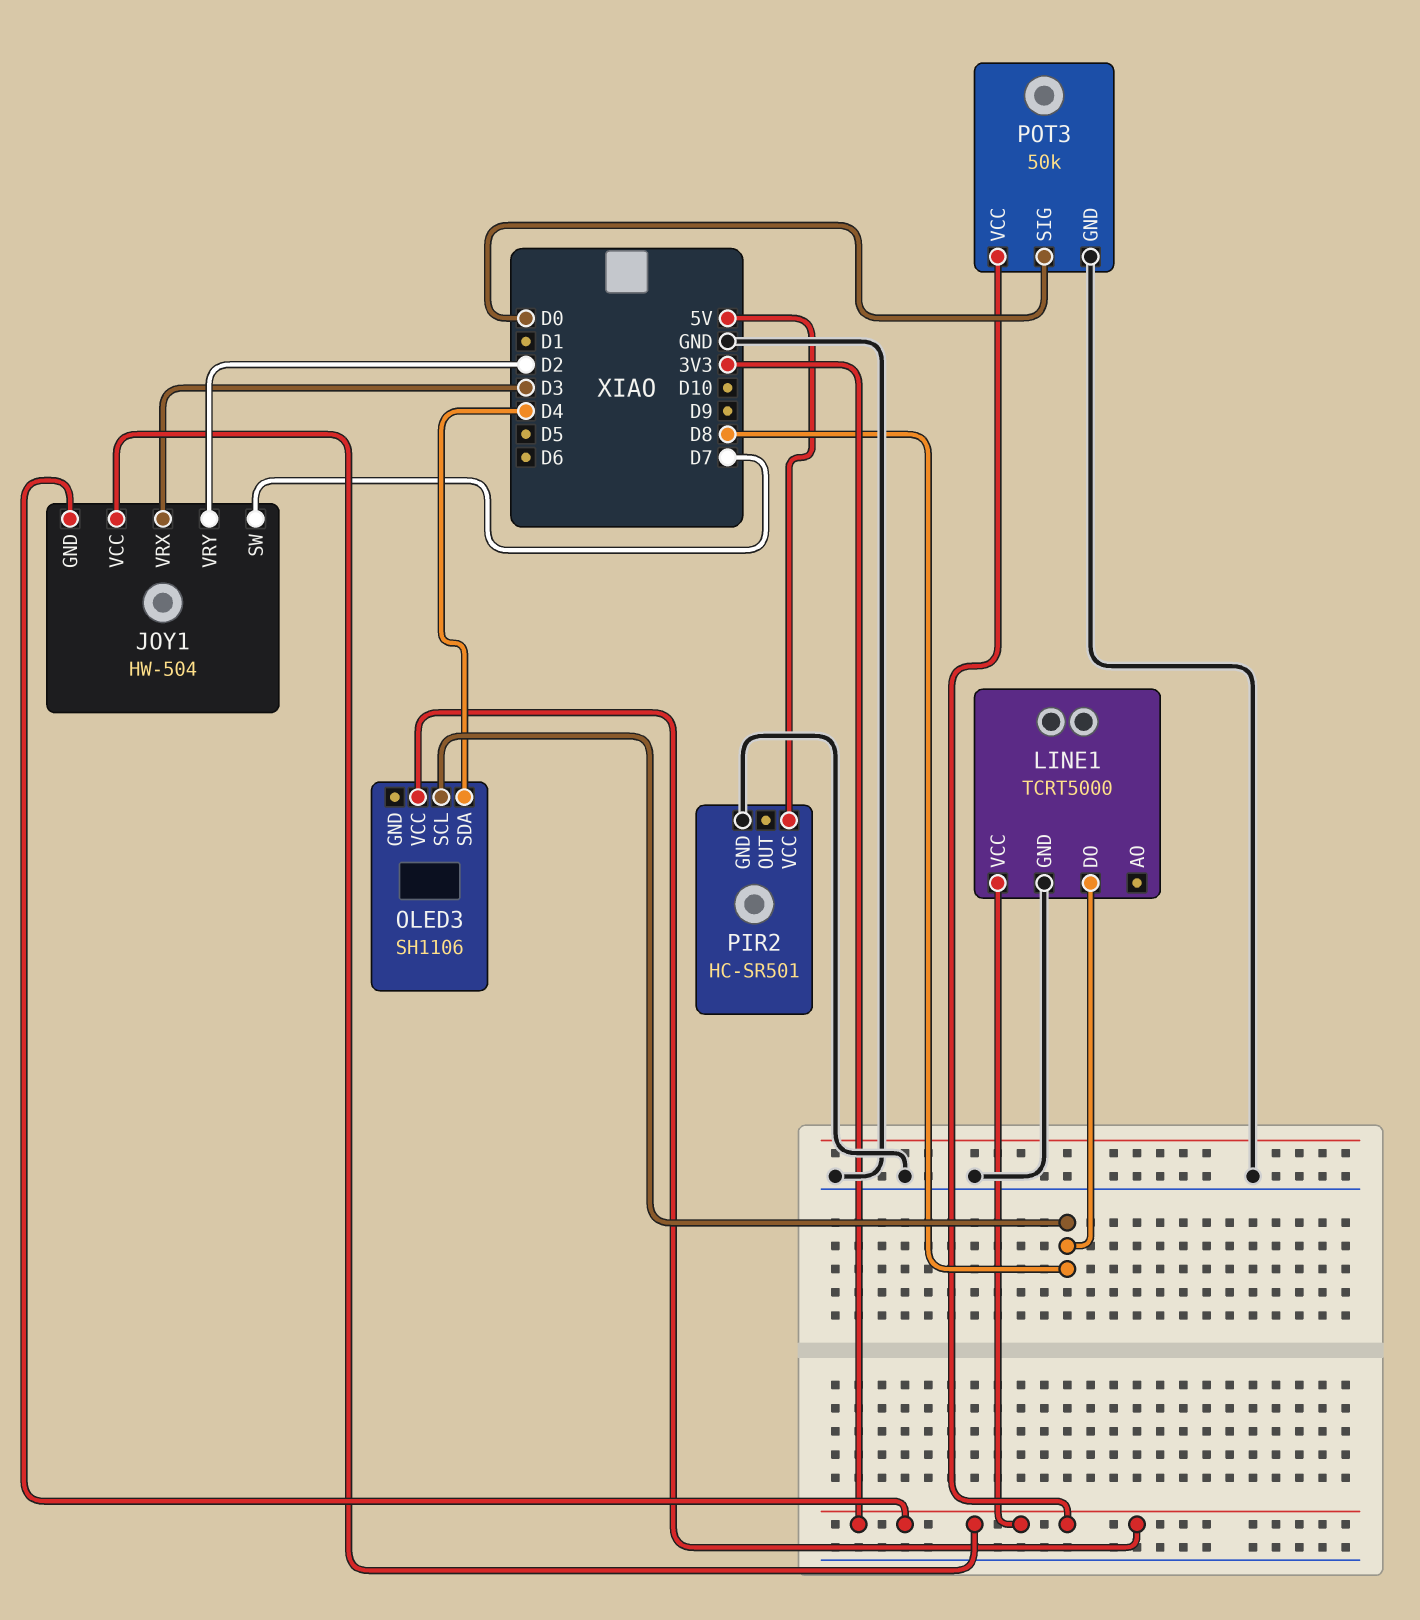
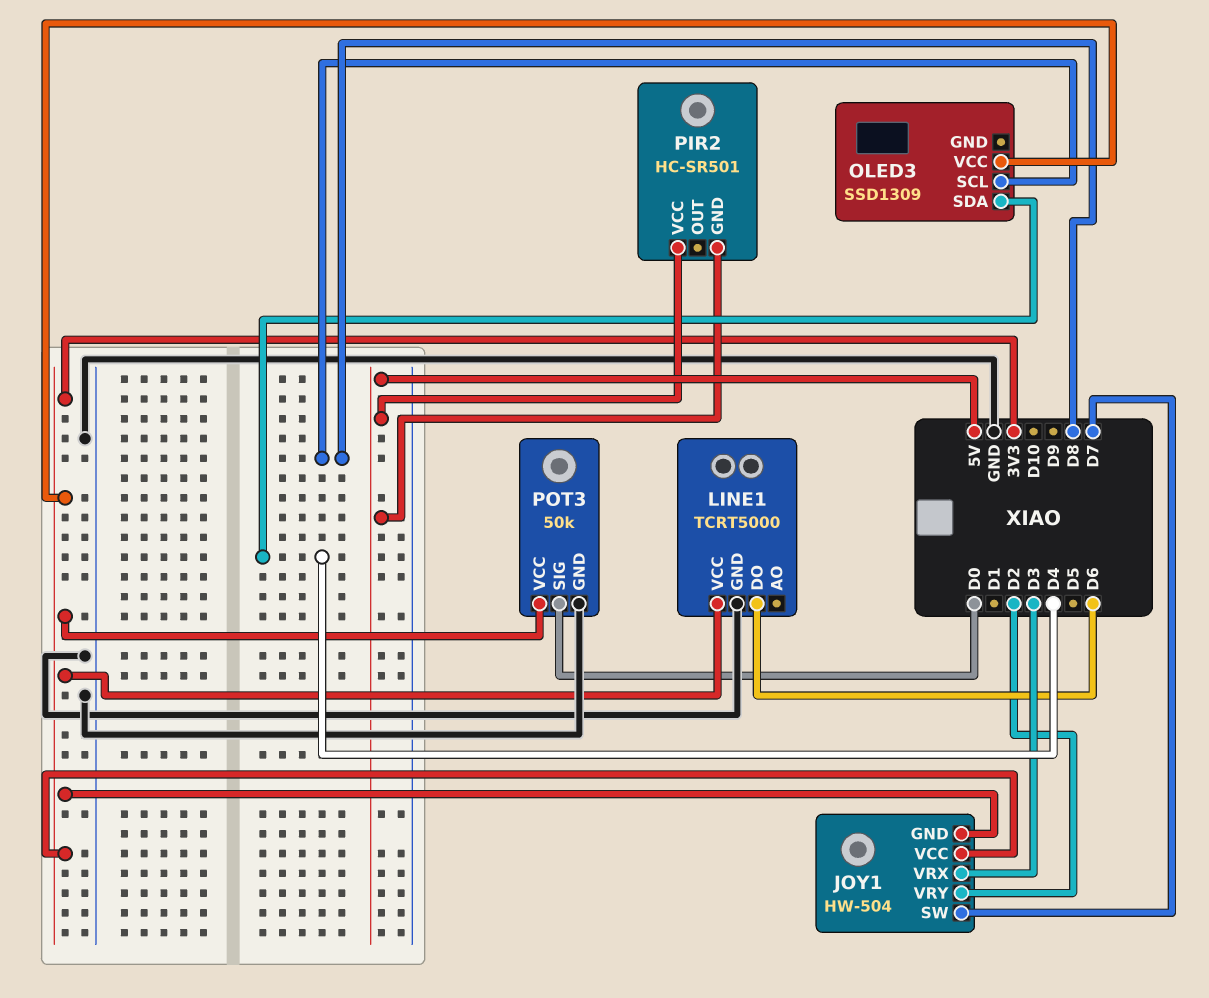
LINE1 pin DO: D8 -> D6
OLED3: SH1106 -> SSD1309
PIR2 pin GND: GND -> 5V

